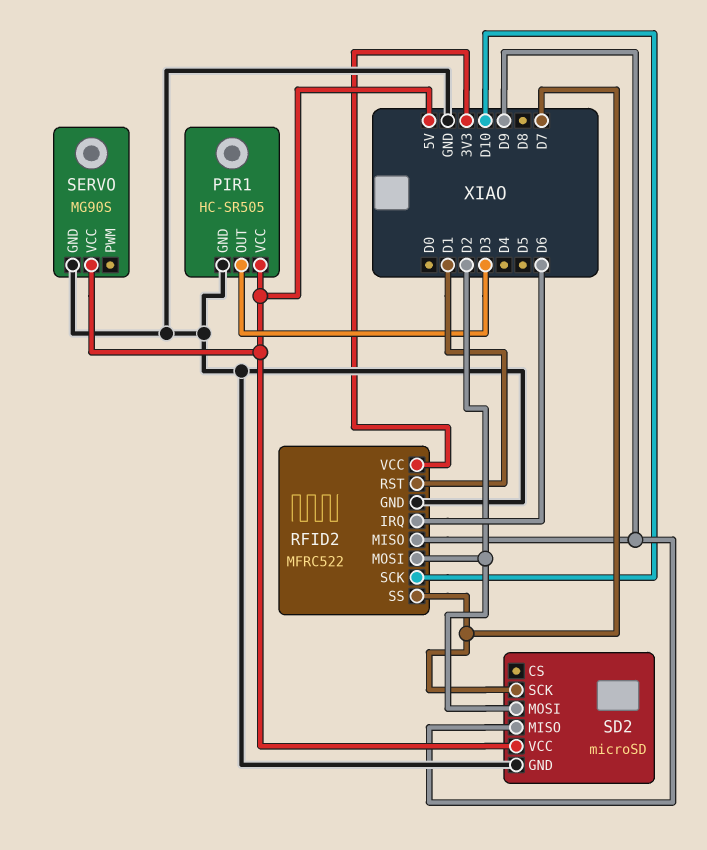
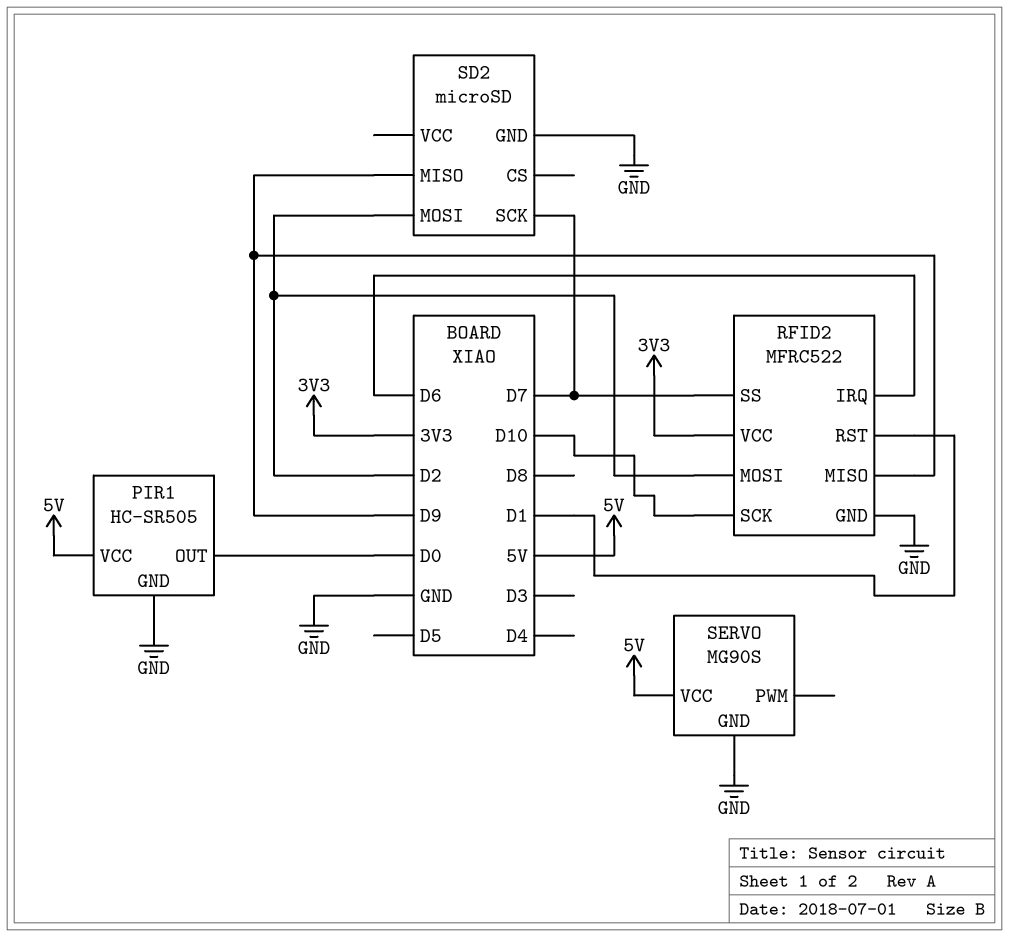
PIR1 pin OUT: D3 -> D0
SD2 pin VCC: 5V -> none

